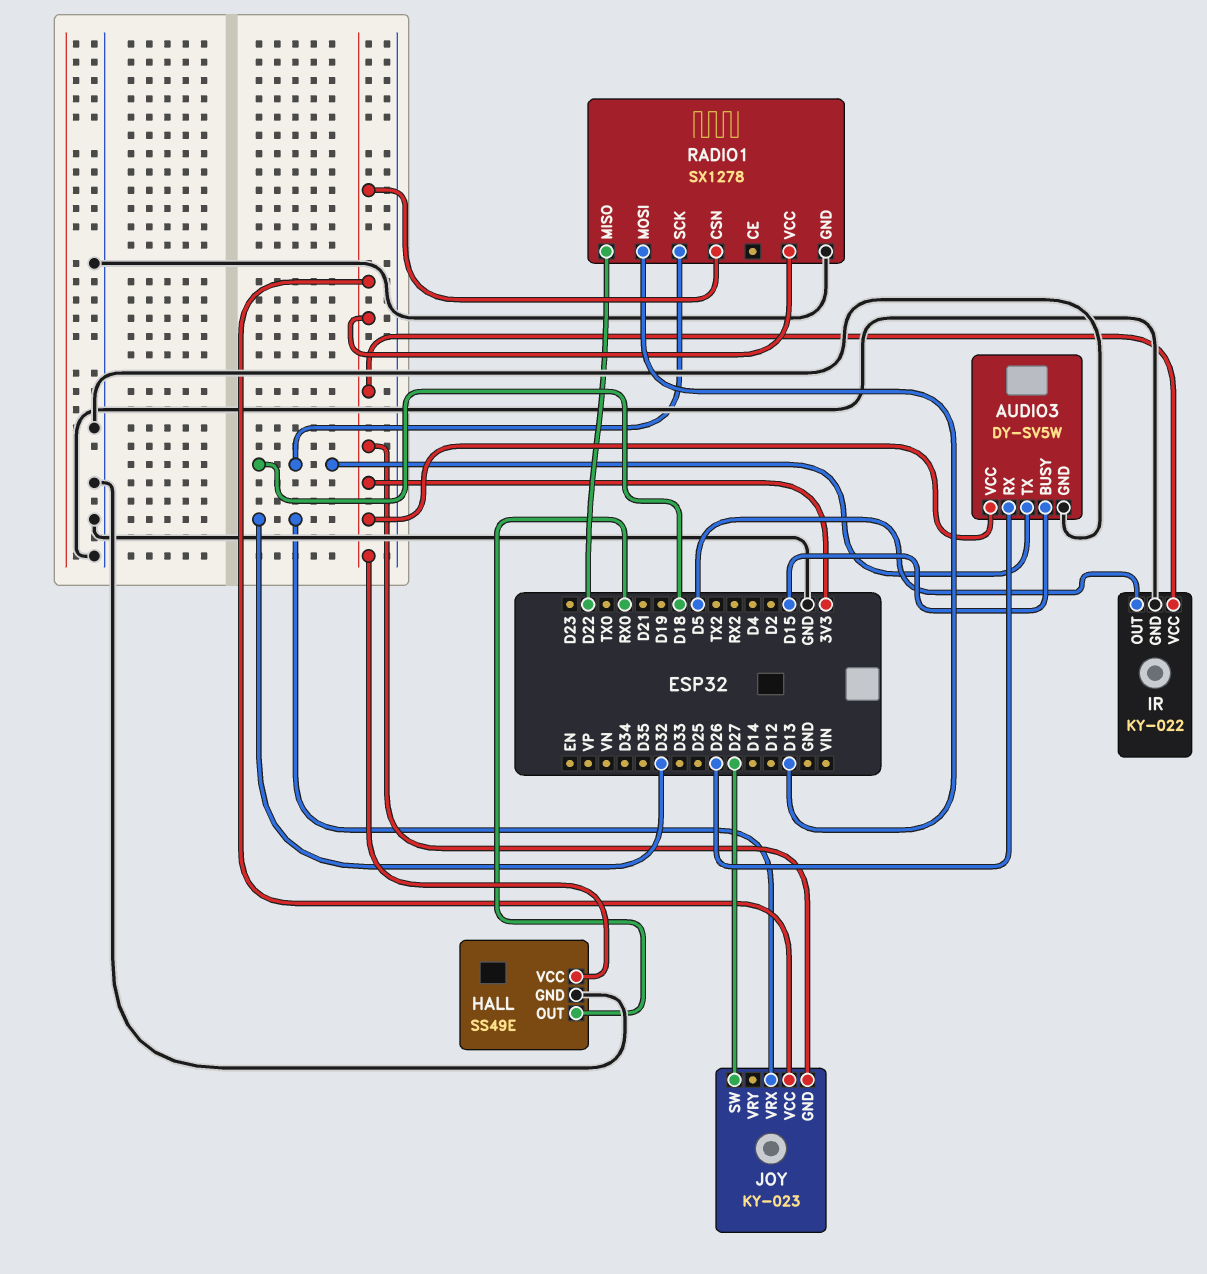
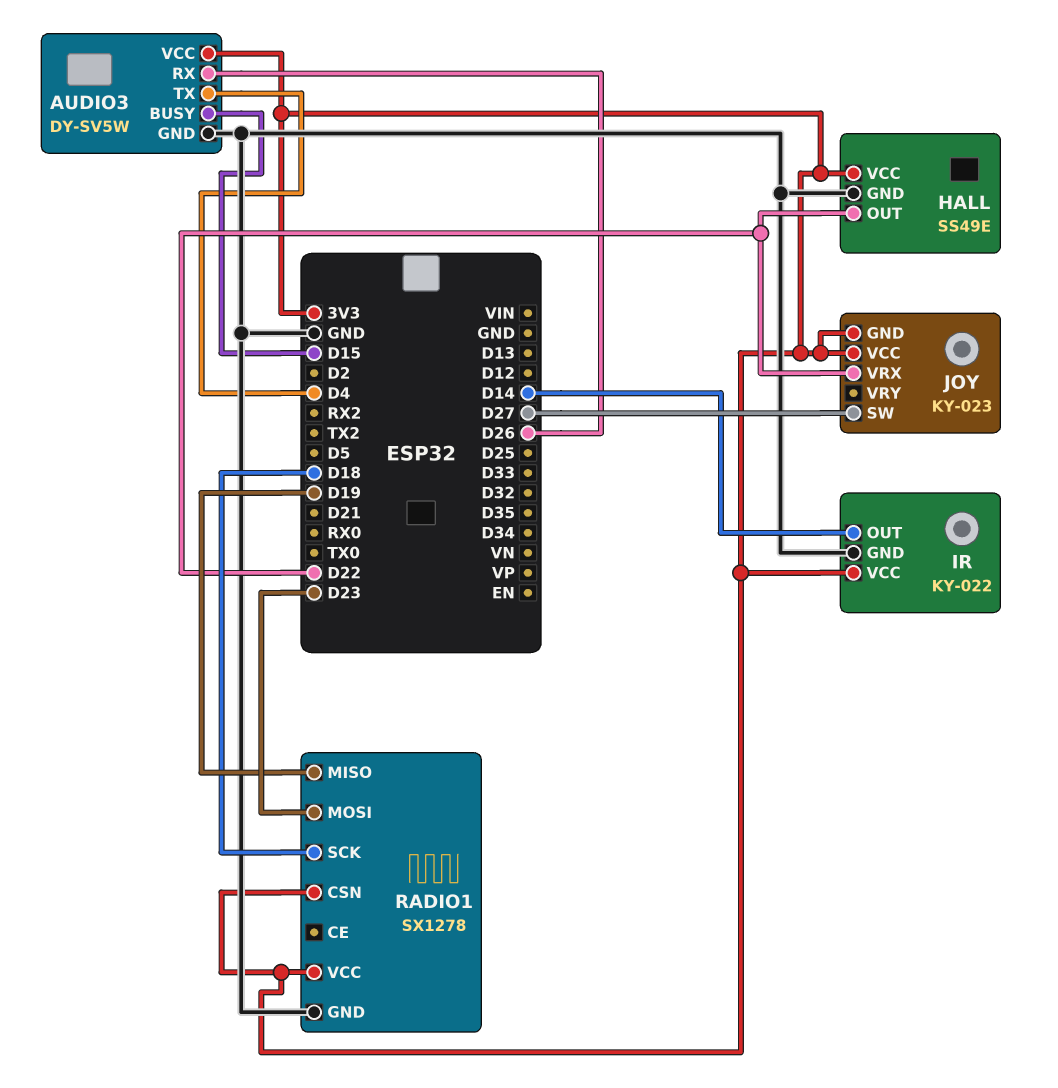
AUDIO3 pin TX: D18 -> D4
HALL pin OUT: RX0 -> D22
IR pin OUT: D5 -> D14
JOY pin VRX: D32 -> D22
RADIO1 pin MISO: D22 -> D19
RADIO1 pin MOSI: D13 -> D23

